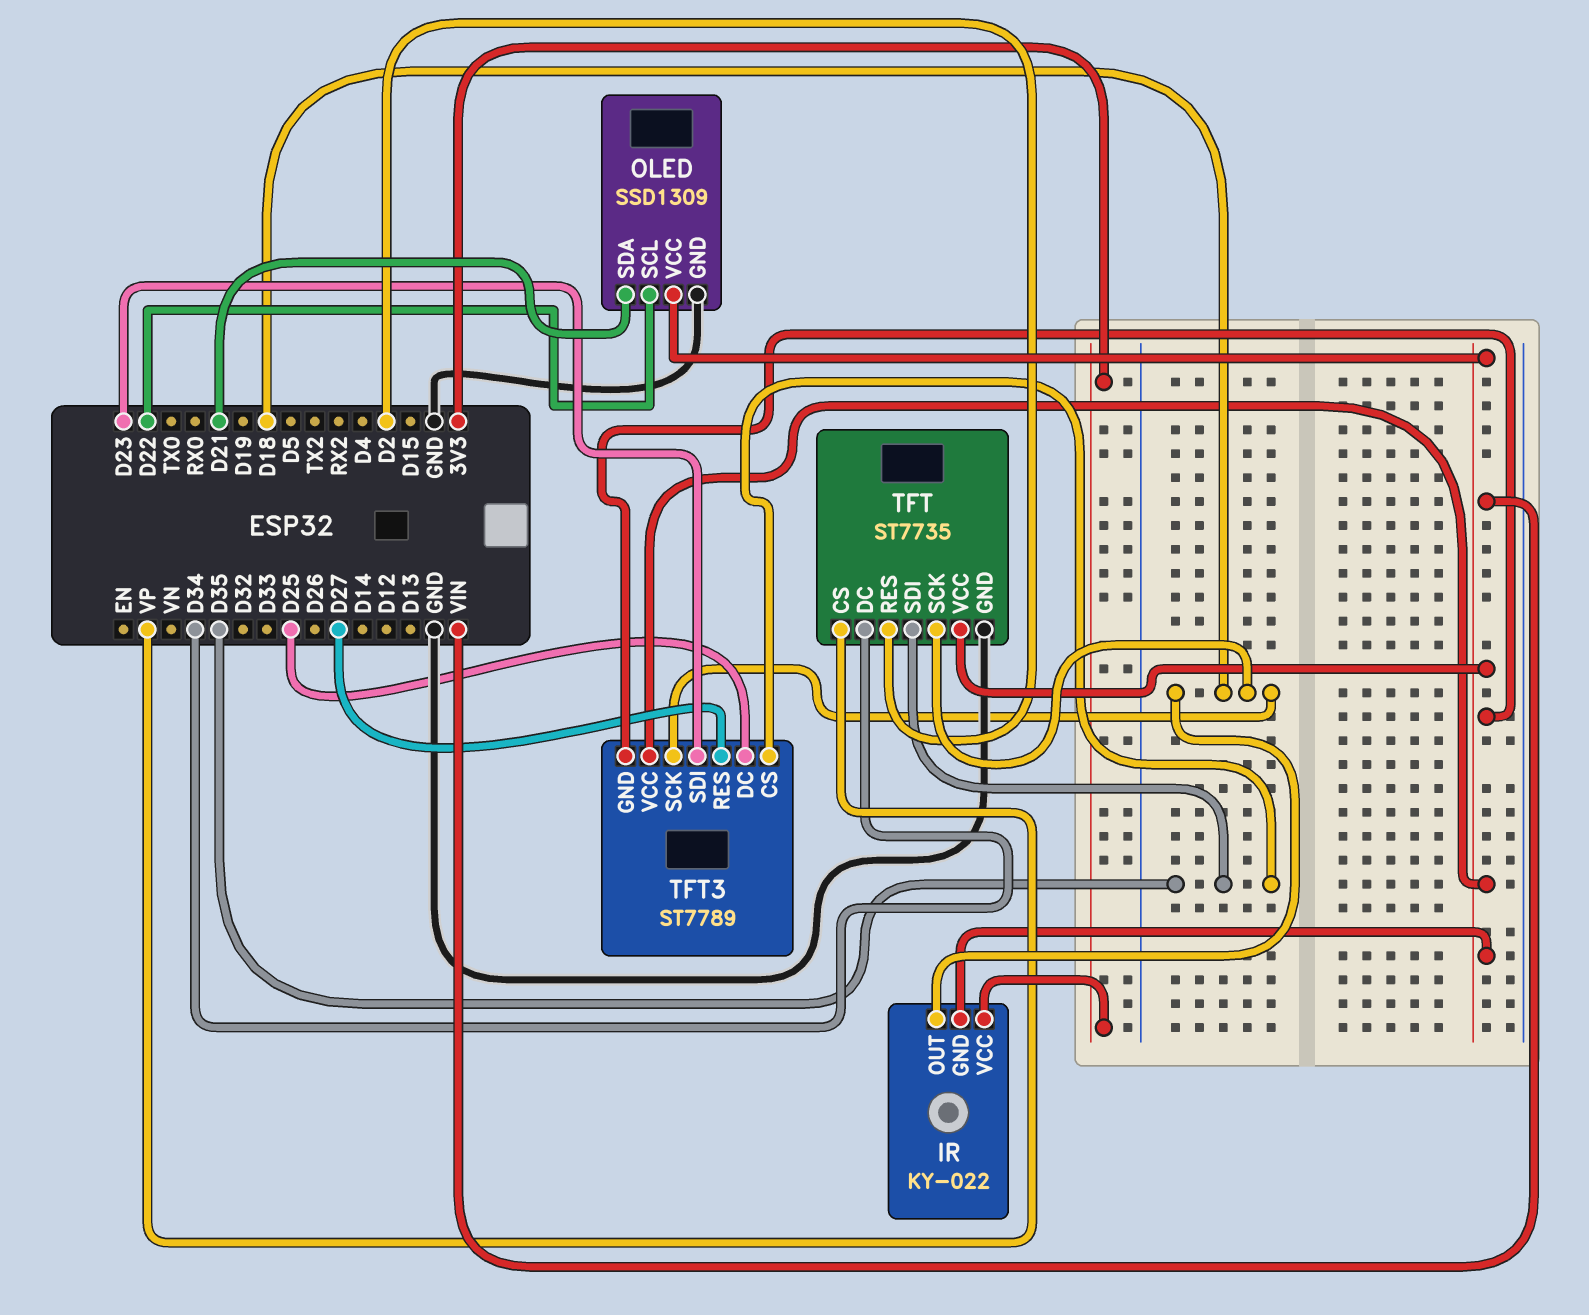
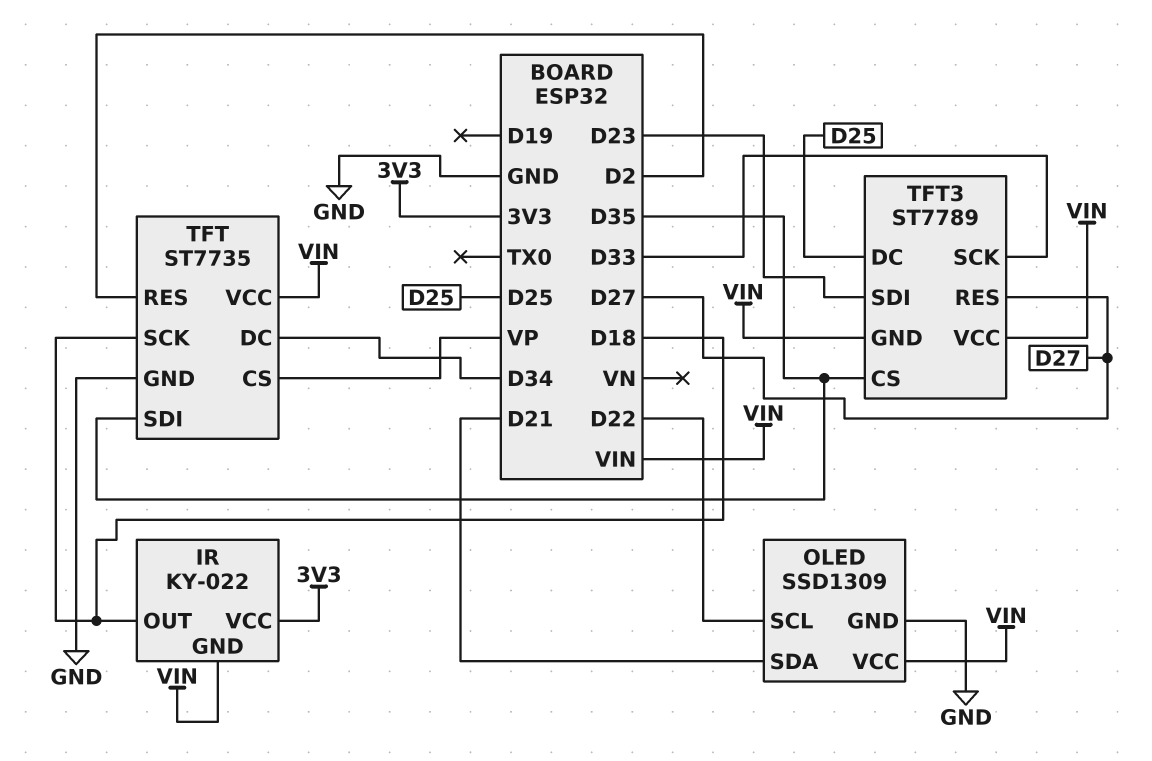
TFT3 pin SCK: D18 -> D33

